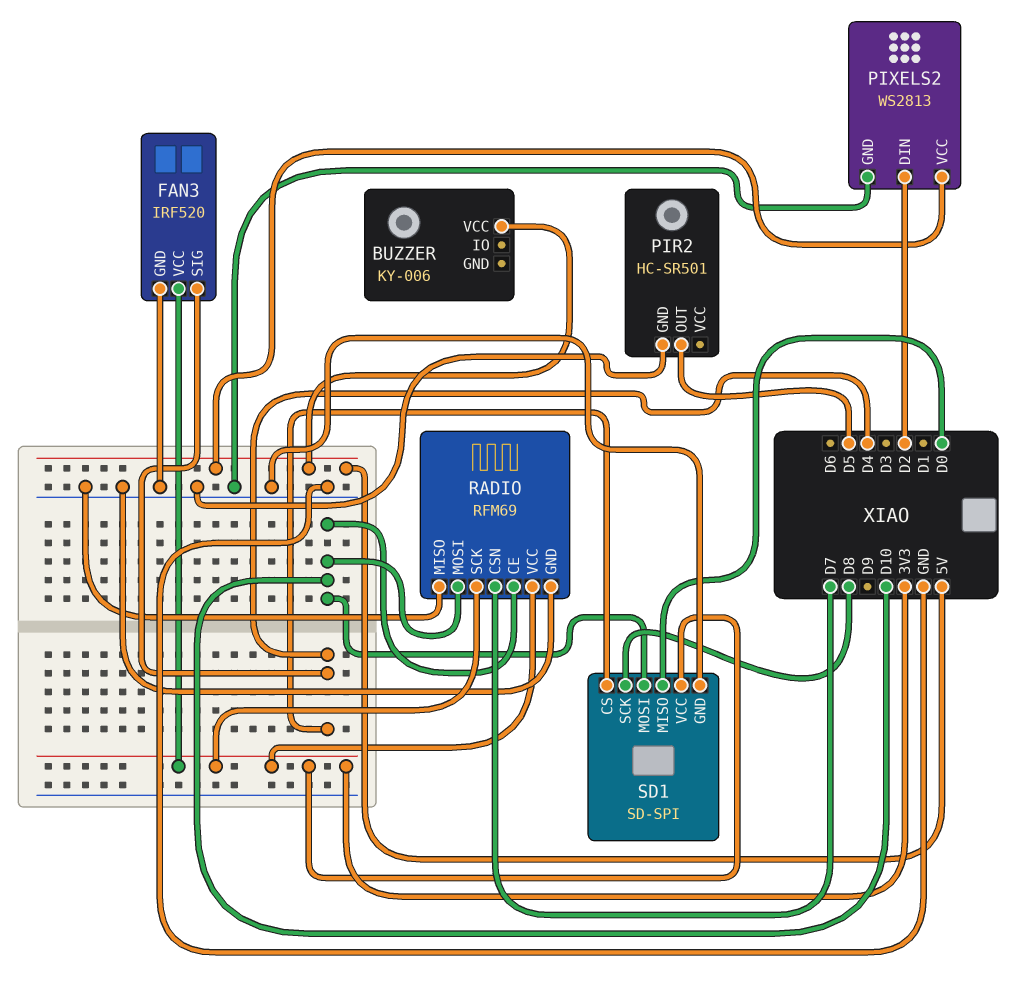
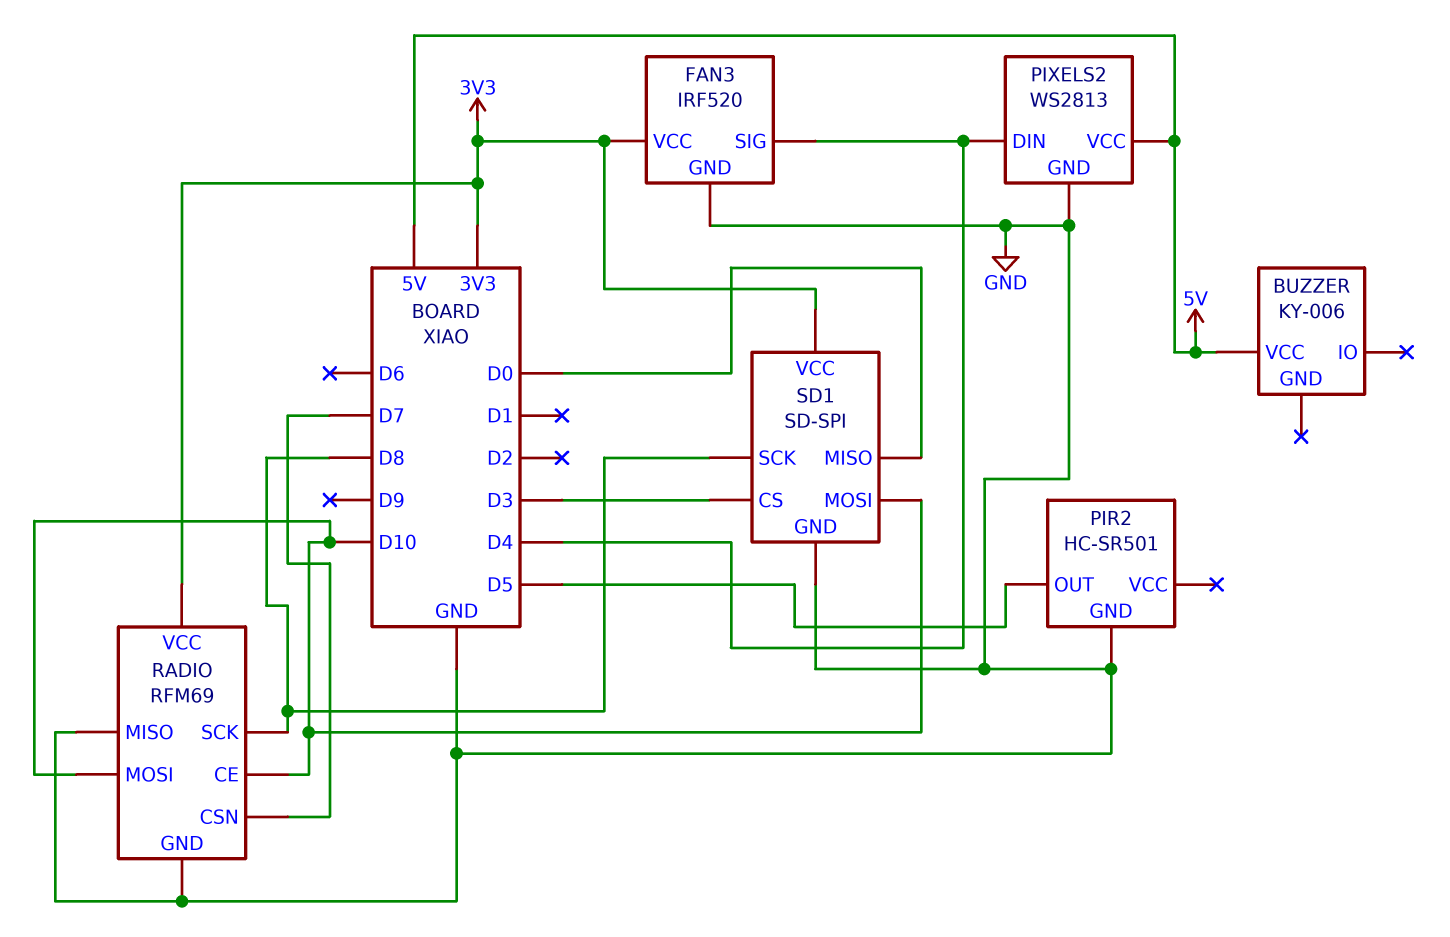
PIXELS2 pin DIN: D2 -> D4
RADIO pin SCK: 3V3 -> D8
SD1 pin CS: D4 -> D3

